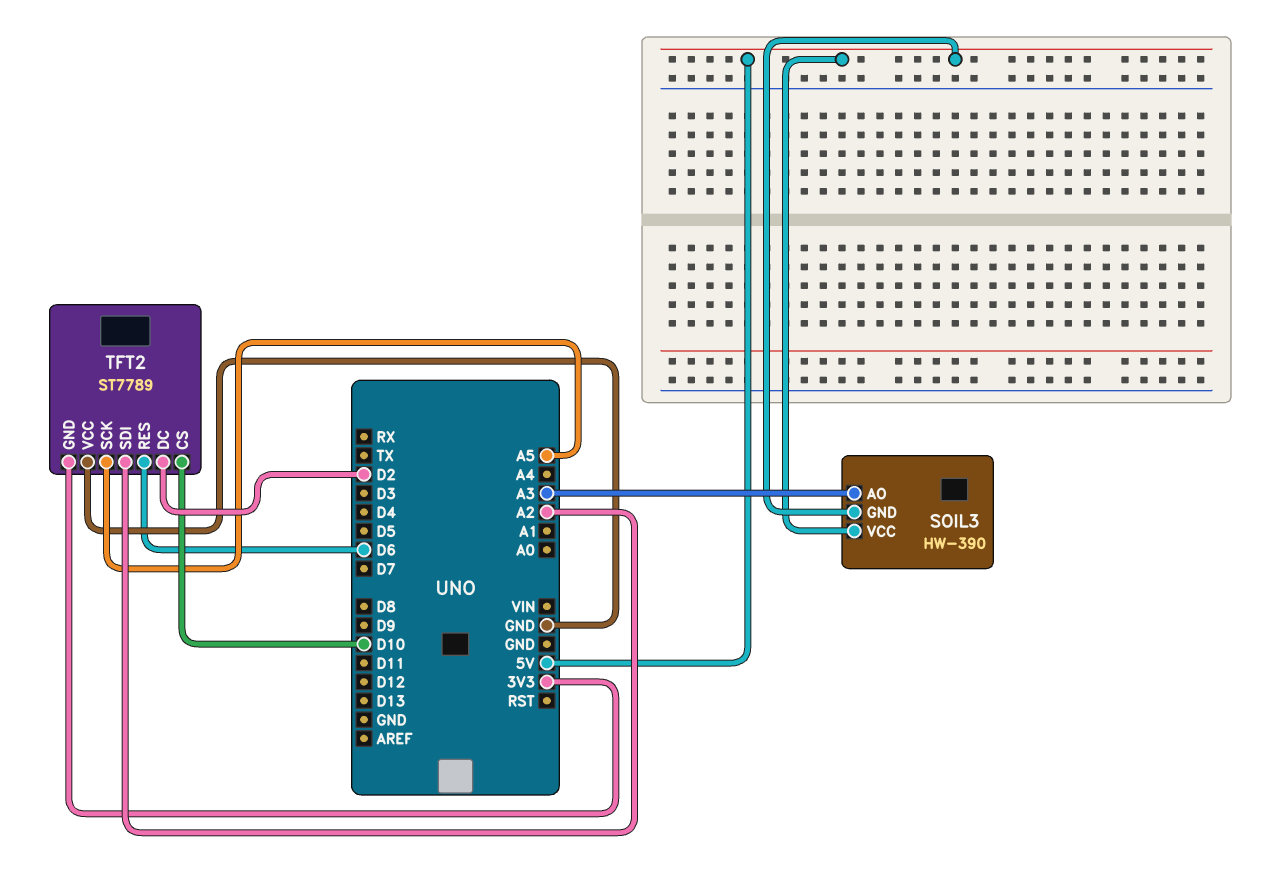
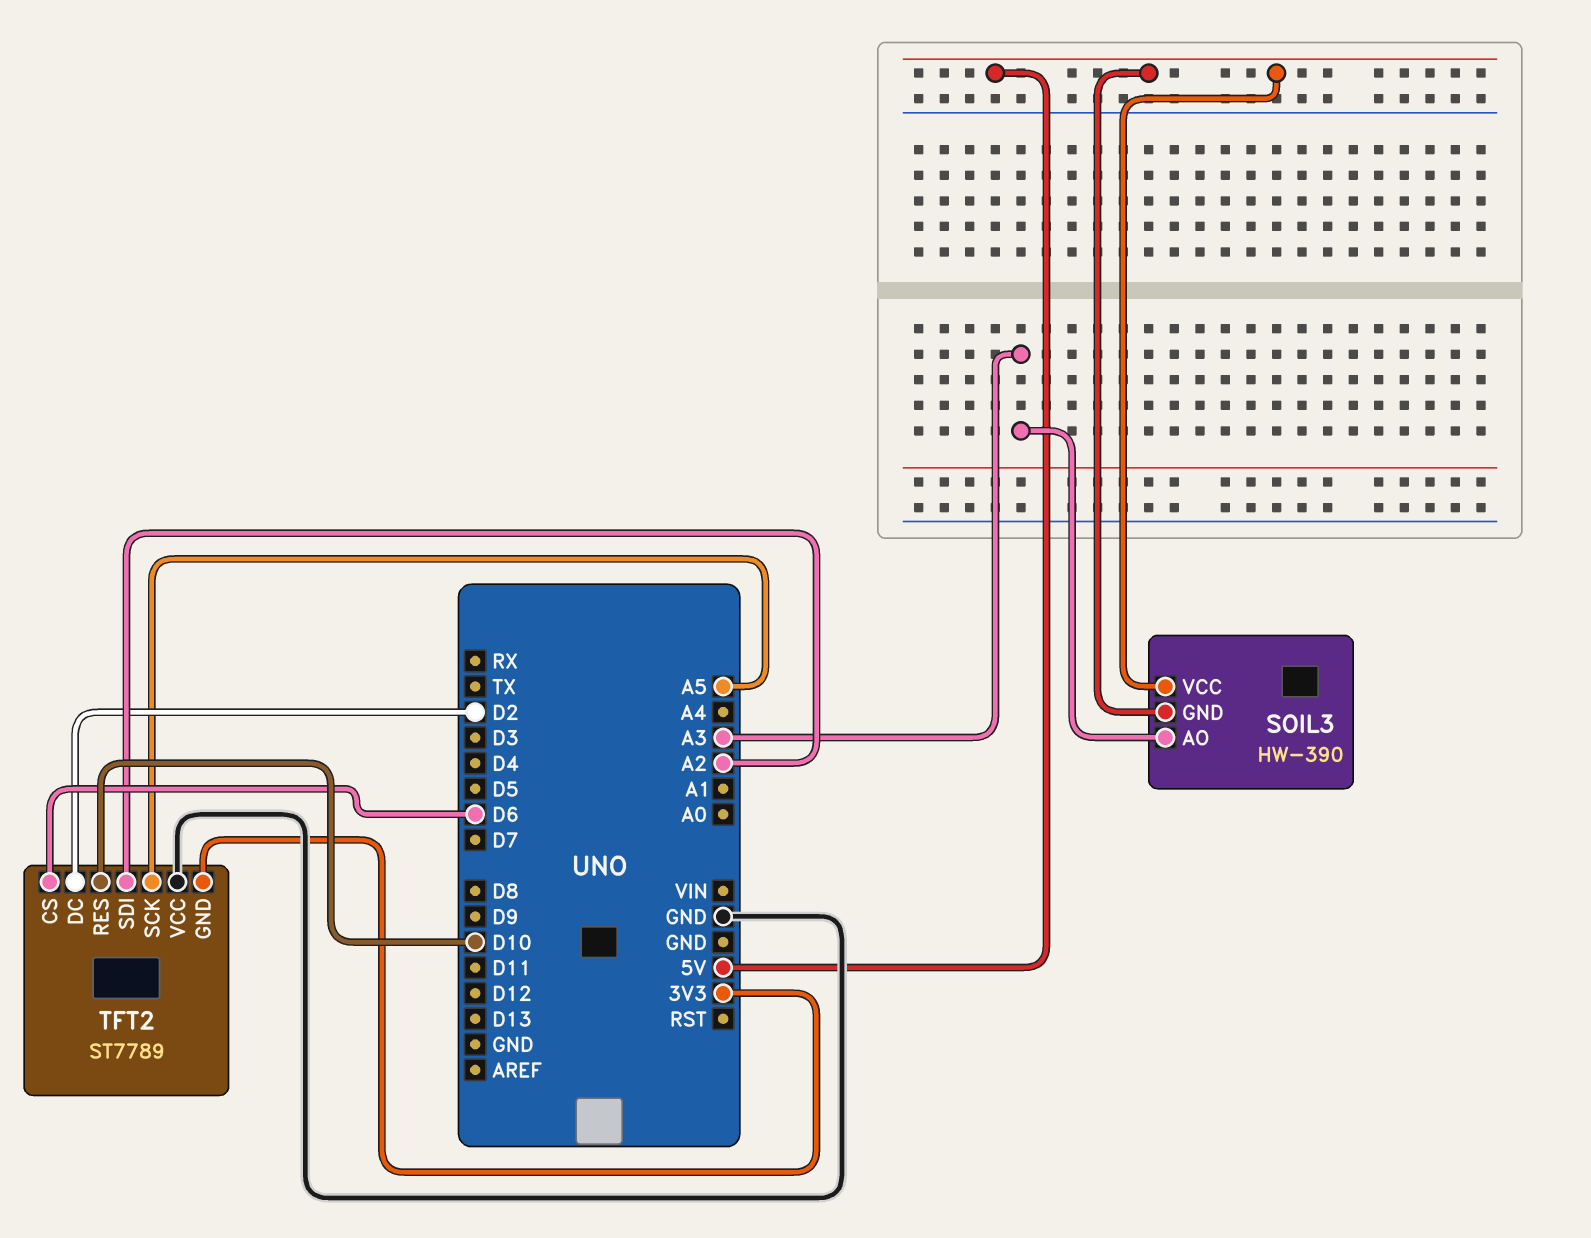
TFT2 pin CS: D10 -> D6
TFT2 pin RES: D6 -> D10

